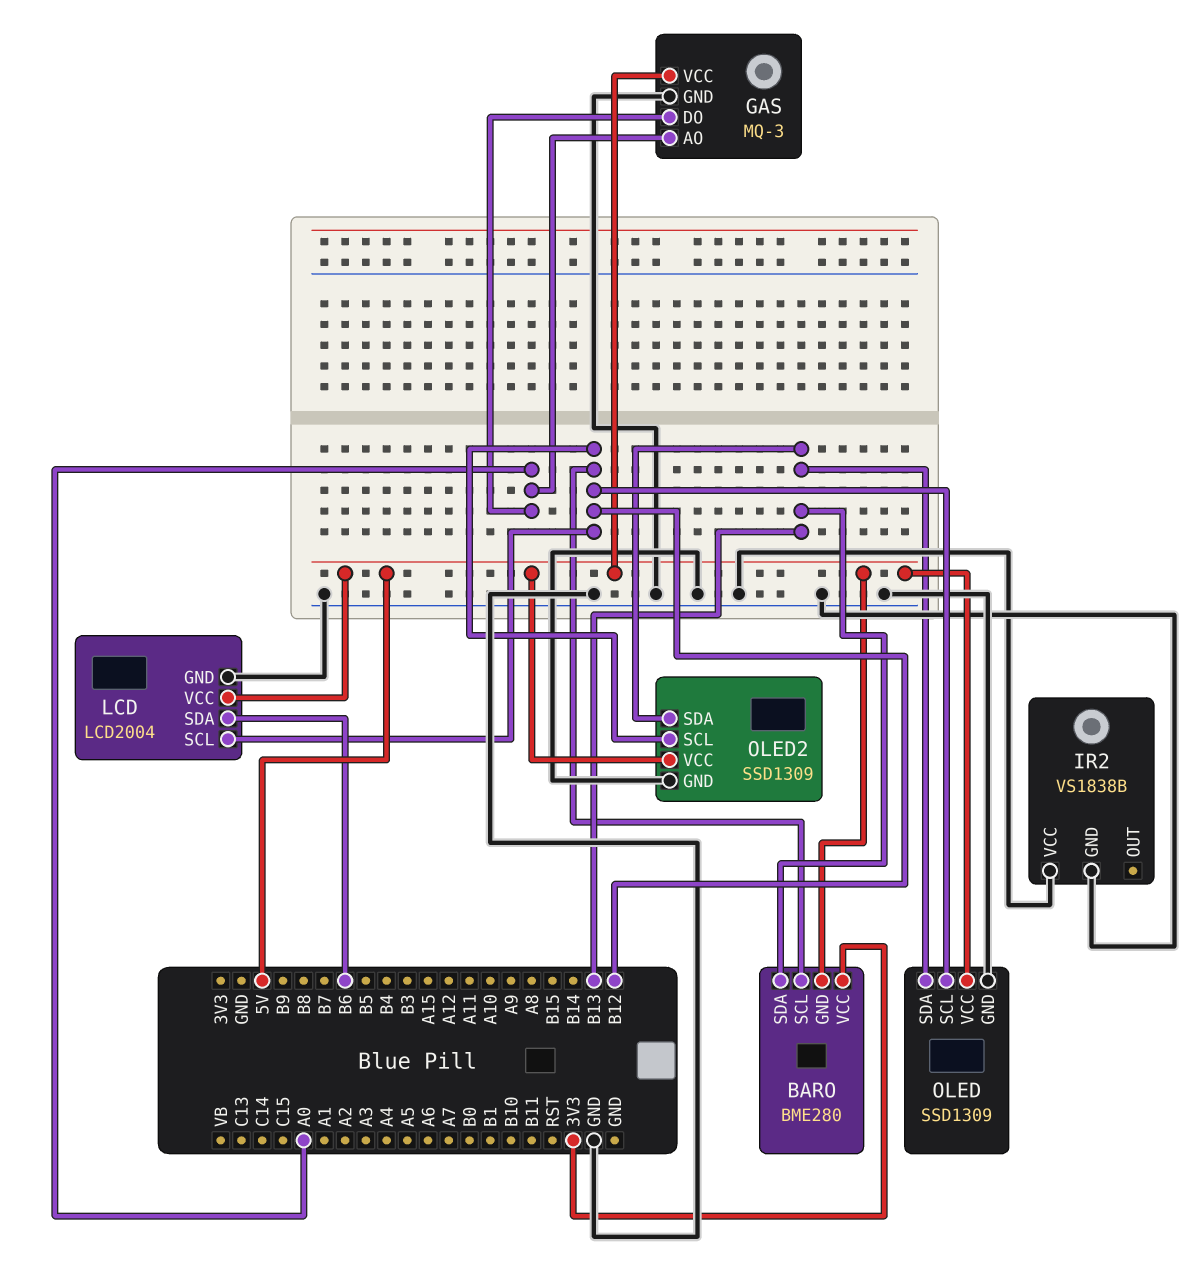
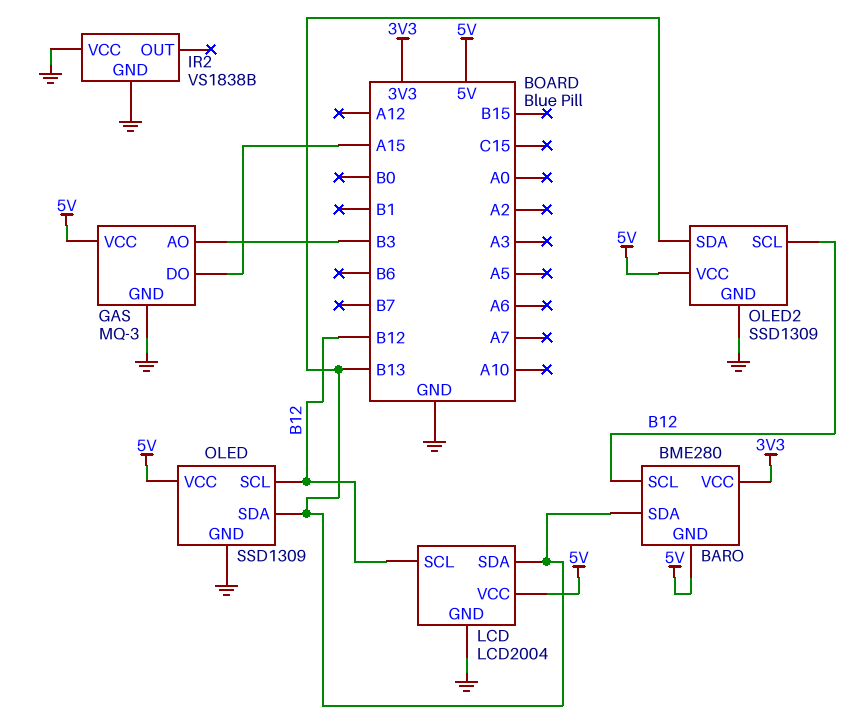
GAS pin AO: A0 -> B3
GAS pin DO: A0 -> A15
LCD pin SDA: B6 -> B13

